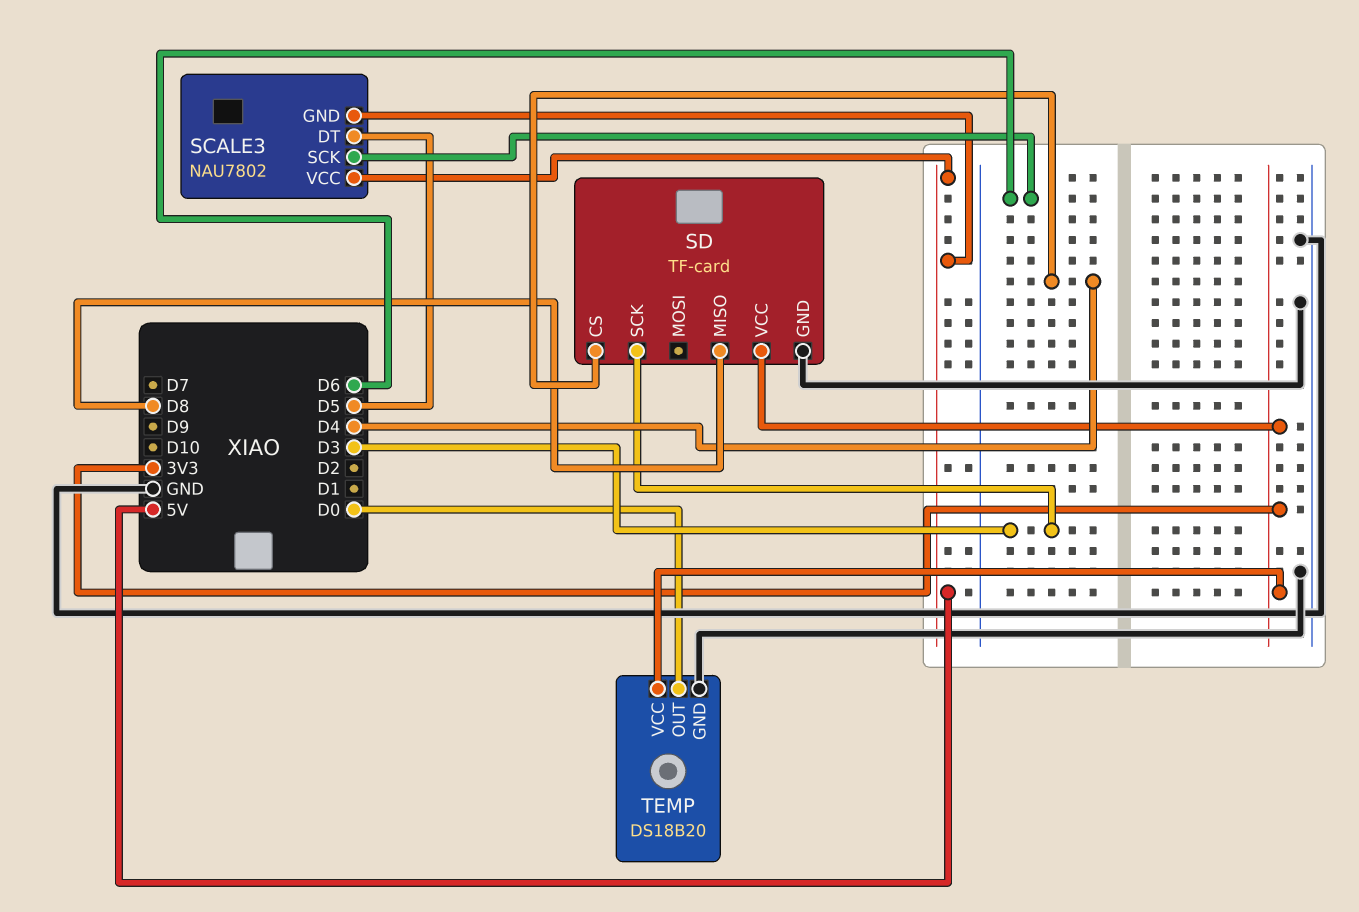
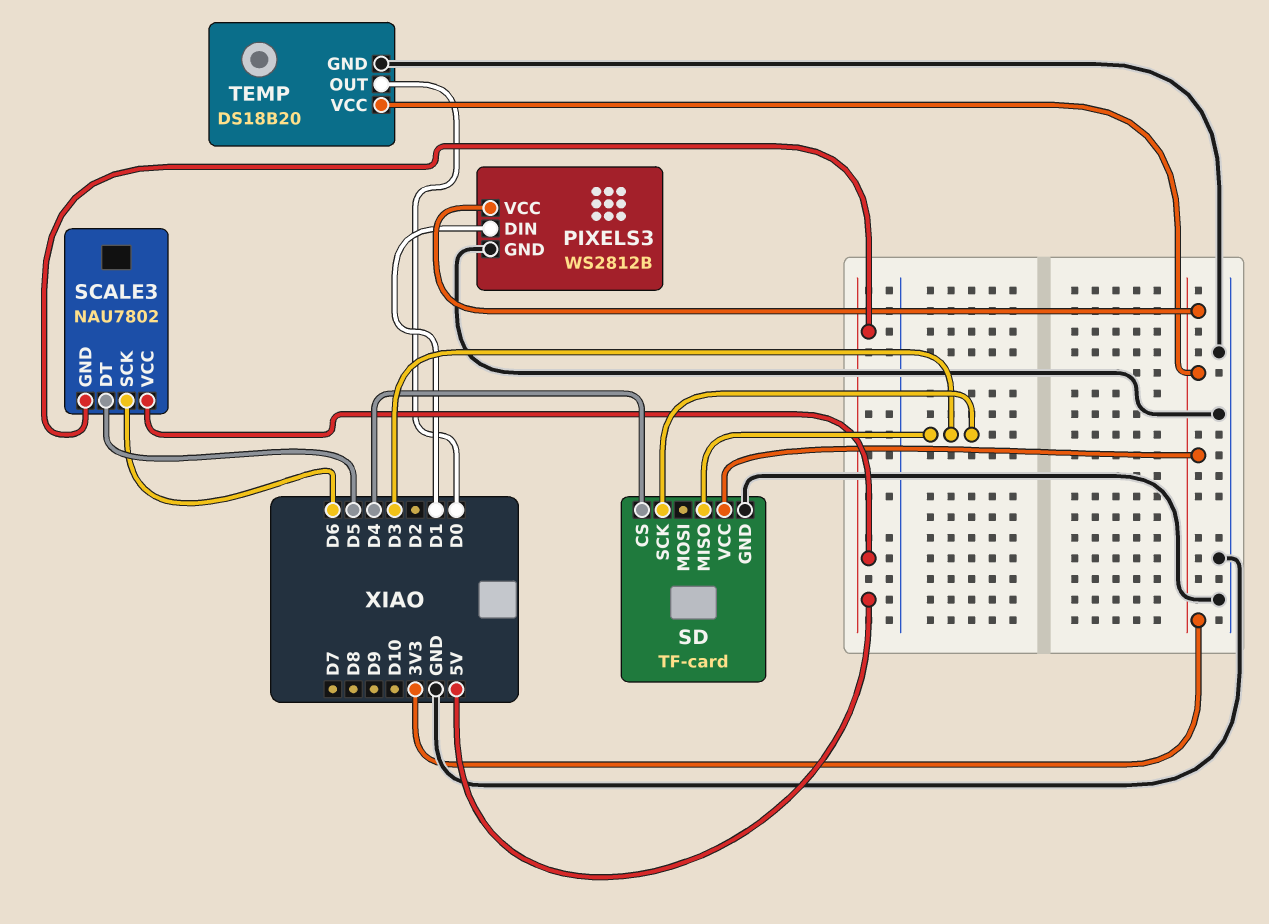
PIXELS3: none -> WS2812B
PIXELS3 pin DIN: none -> D1
PIXELS3 pin GND: none -> GND
PIXELS3 pin VCC: none -> 3V3
SD pin MISO: D8 -> D3

